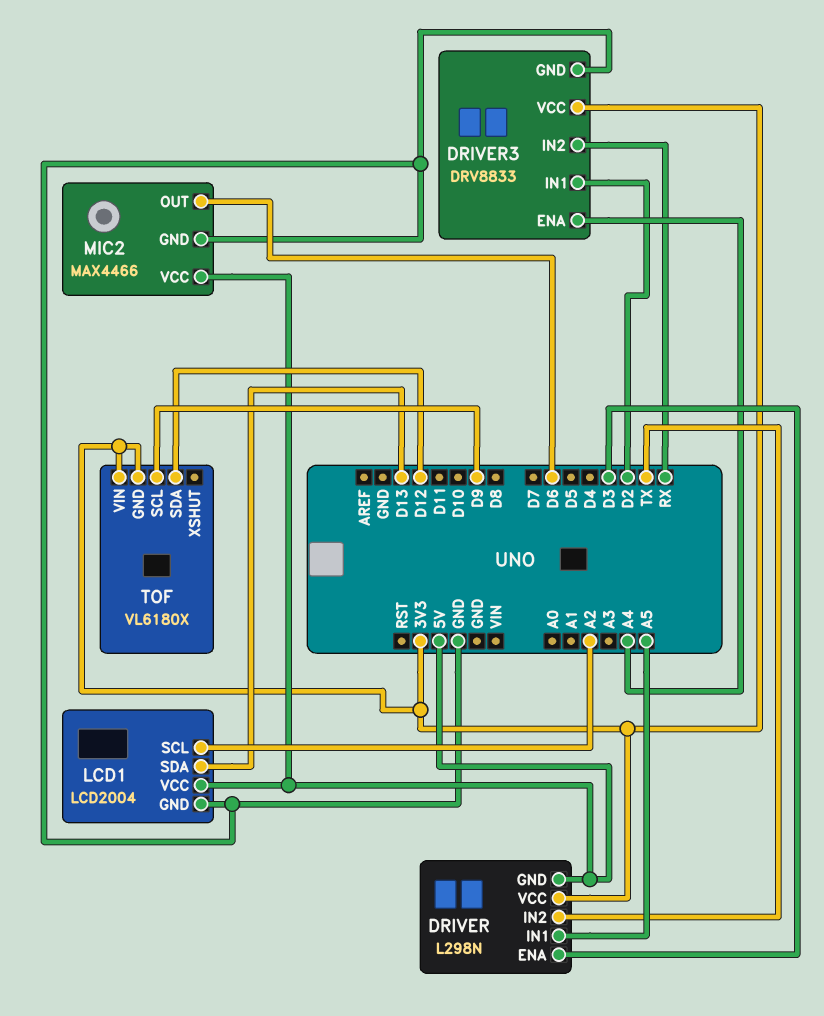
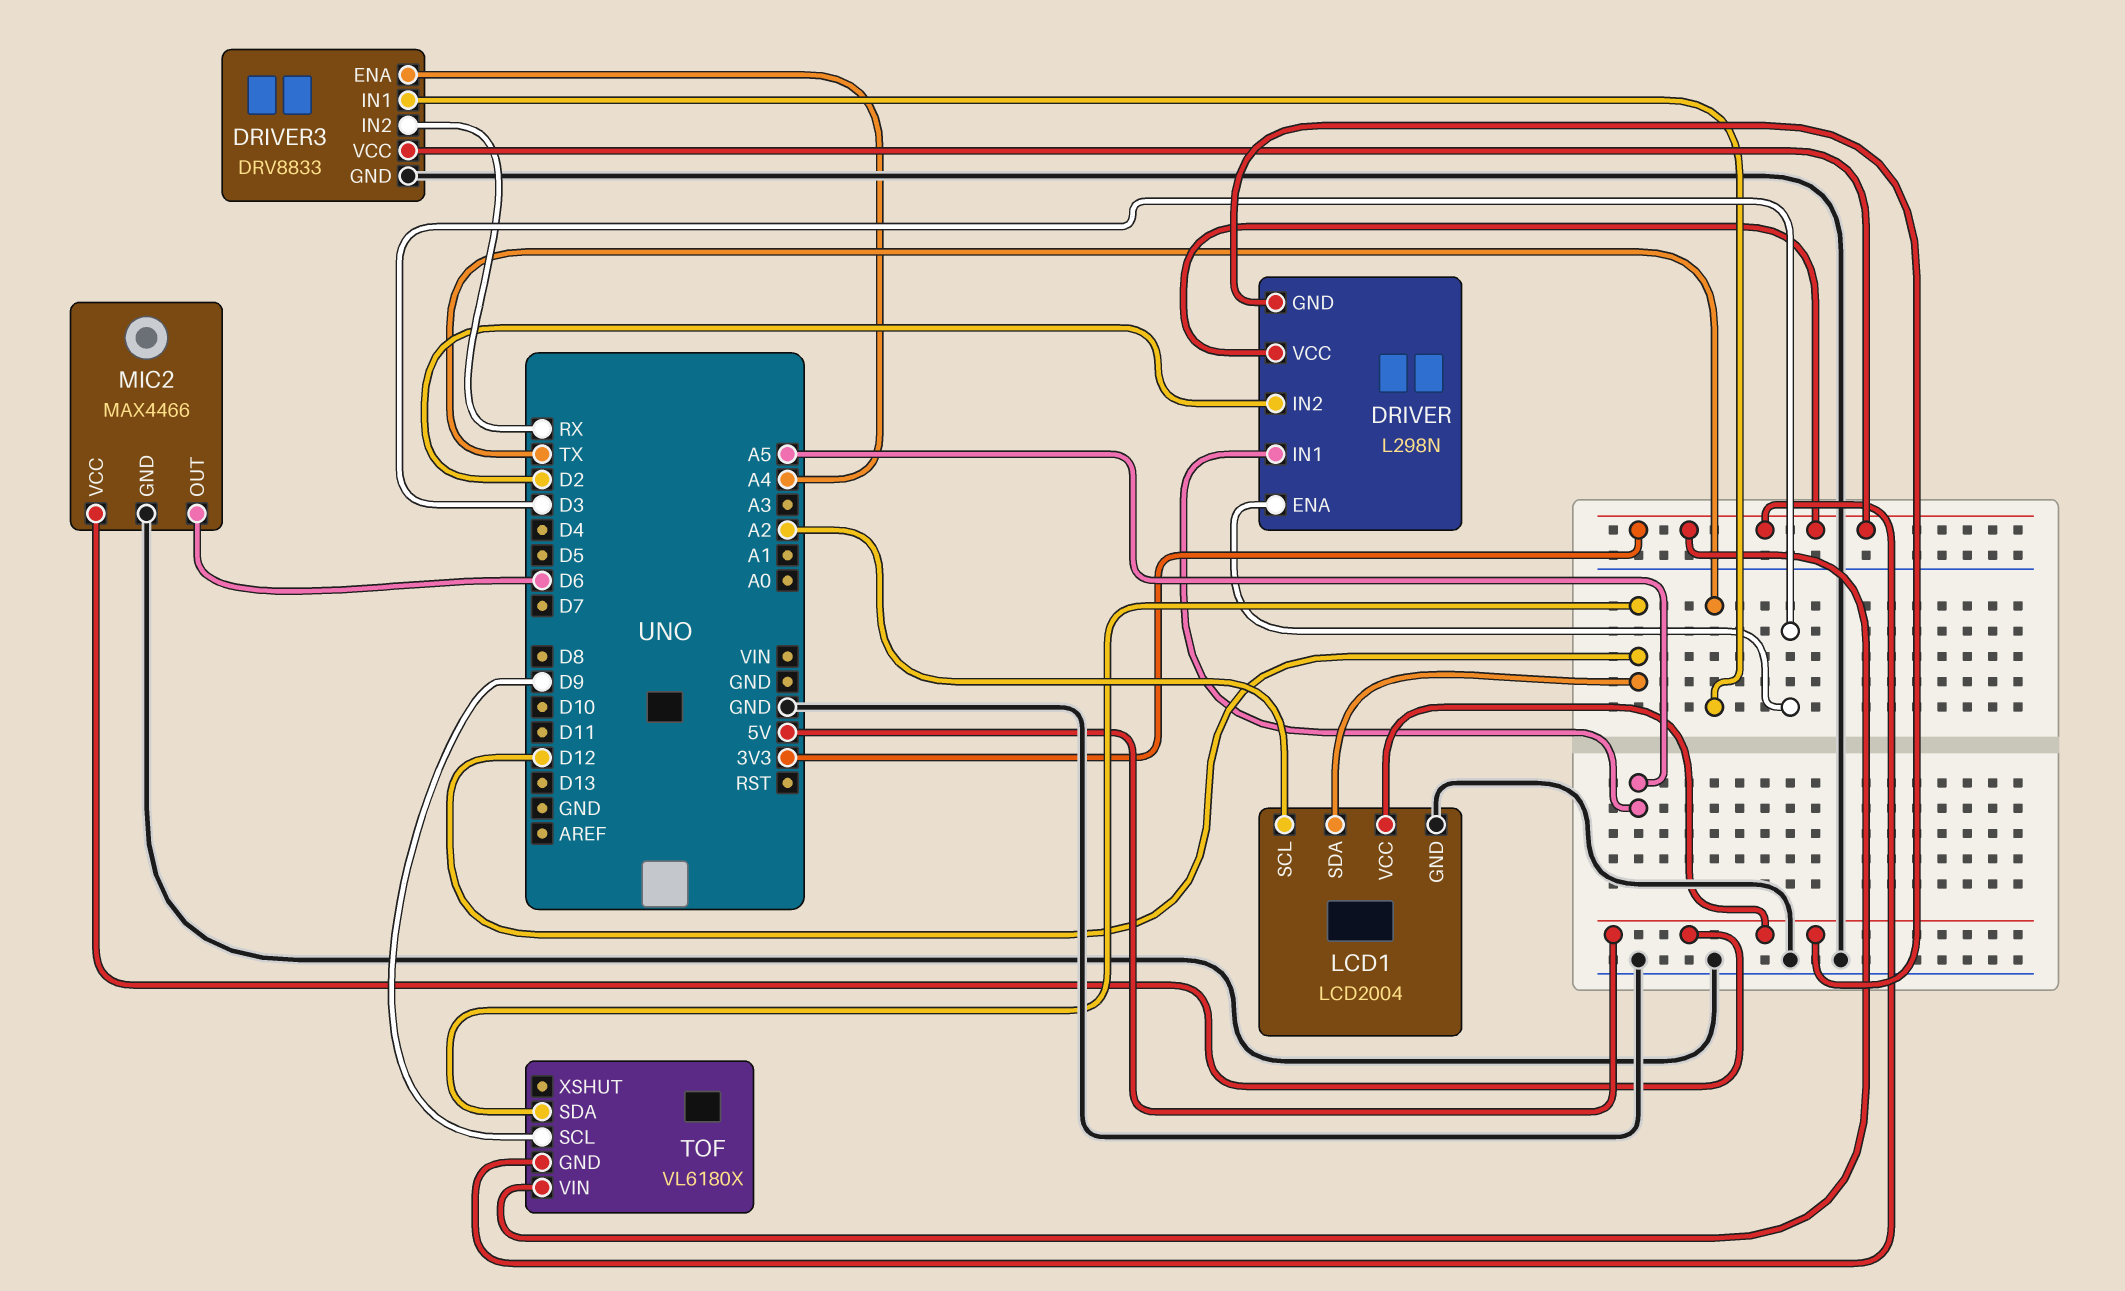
DRIVER pin IN2: TX -> D2
DRIVER3 pin IN1: D2 -> TX
LCD1 pin SDA: D13 -> D12

